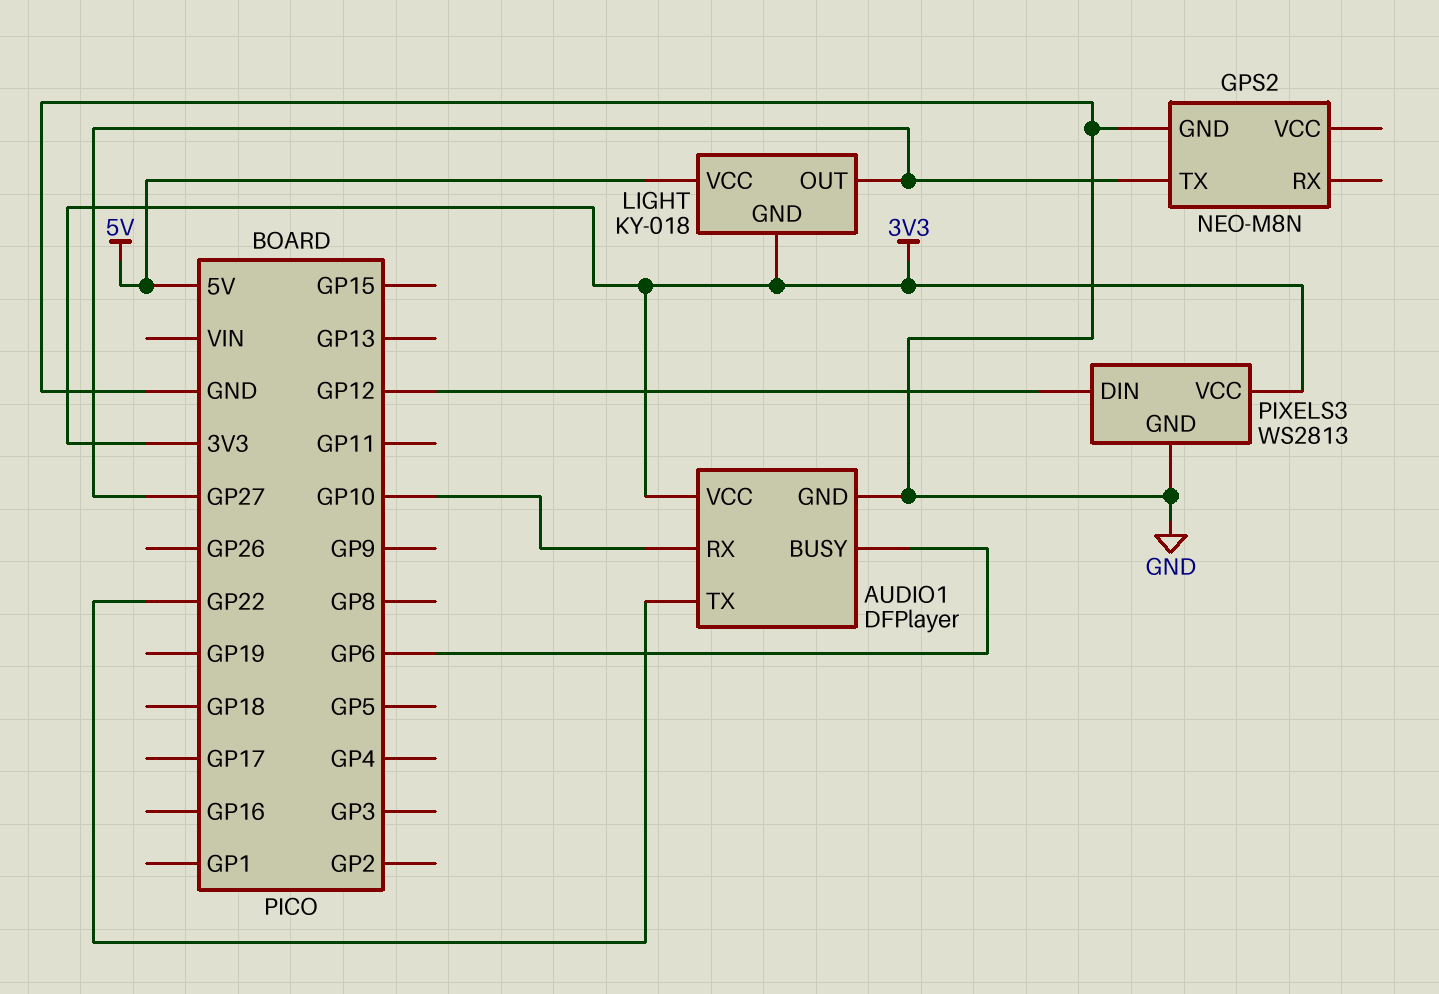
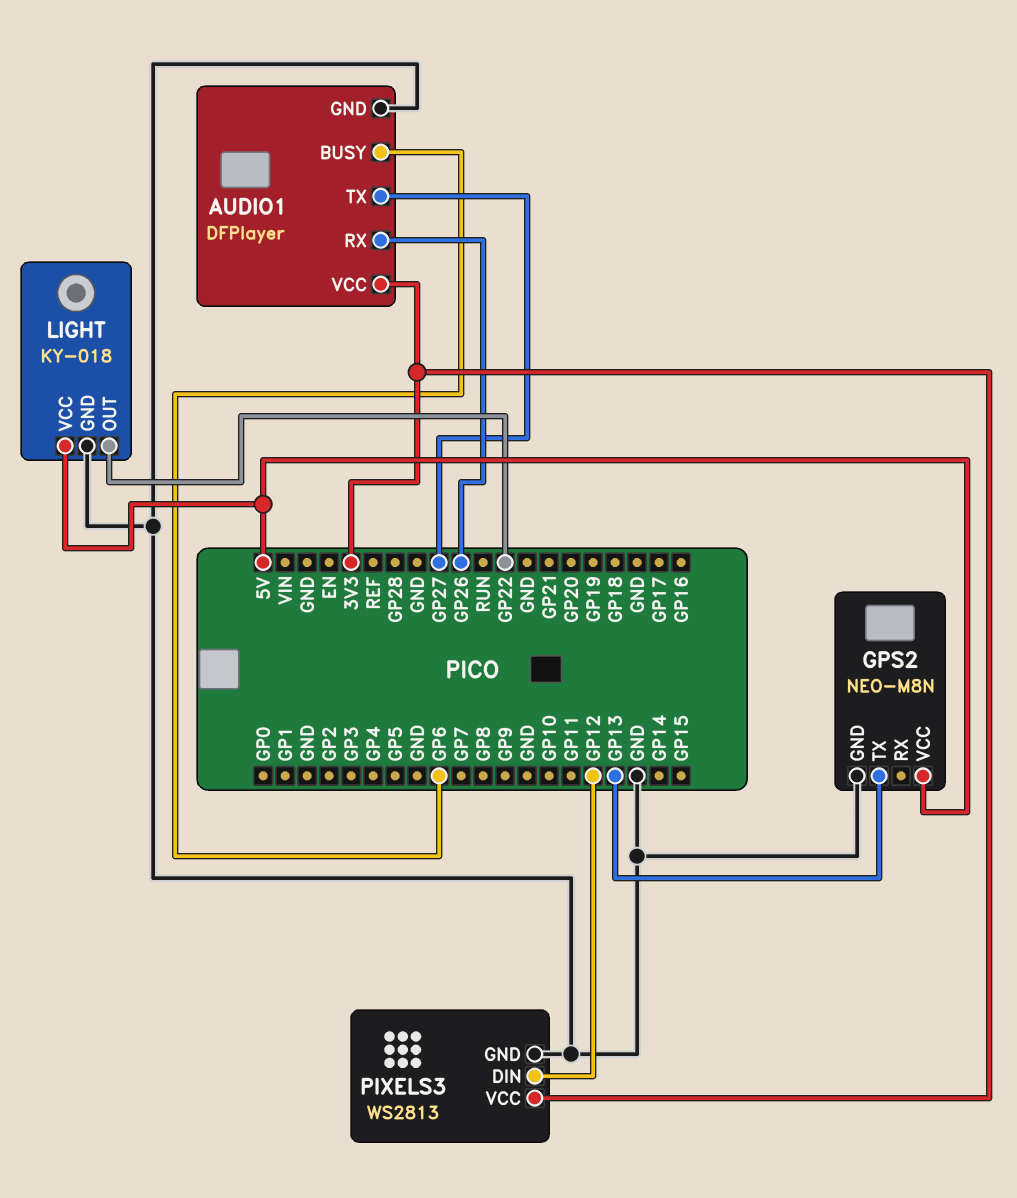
AUDIO1 pin RX: GP10 -> GP26
AUDIO1 pin TX: GP22 -> GP27
GPS2 pin TX: GP27 -> GP13
GPS2 pin VCC: none -> 5V
LIGHT pin GND: 3V3 -> GND
LIGHT pin OUT: GP27 -> GP22

